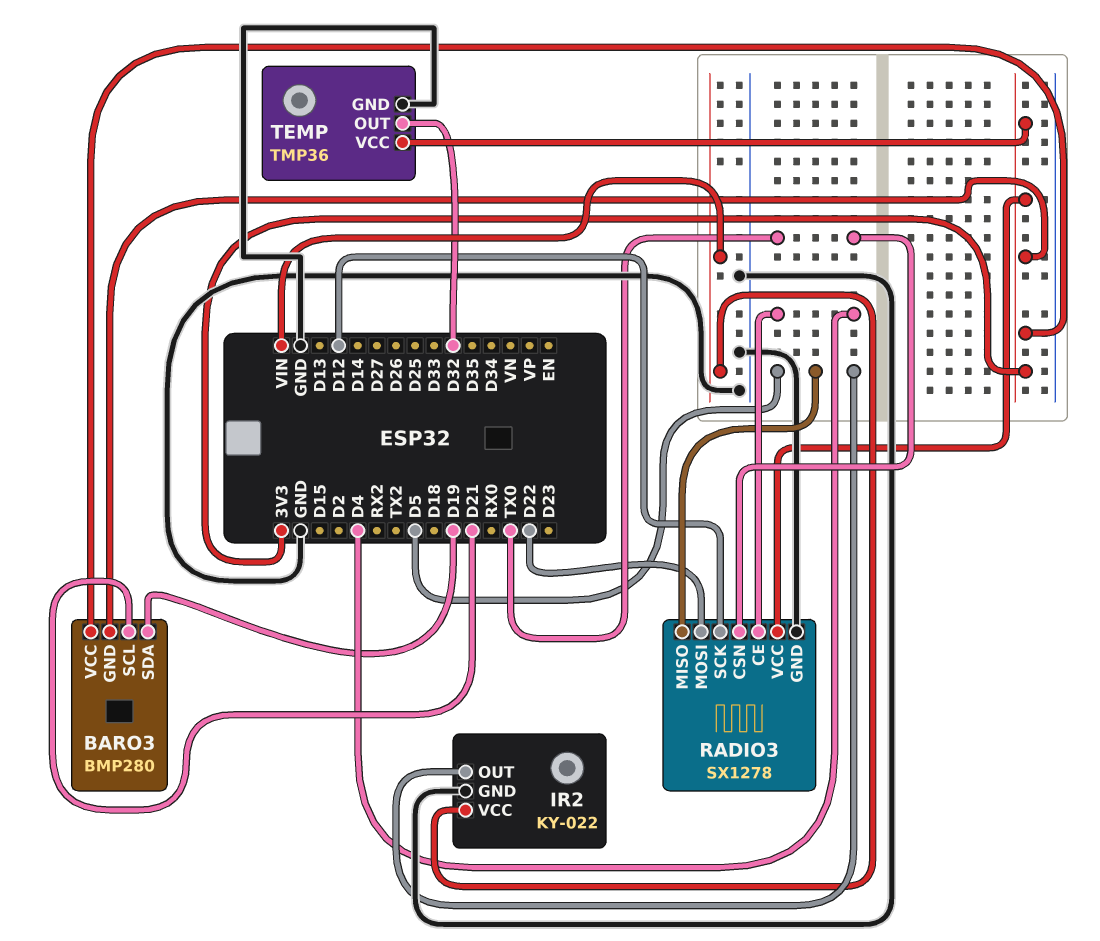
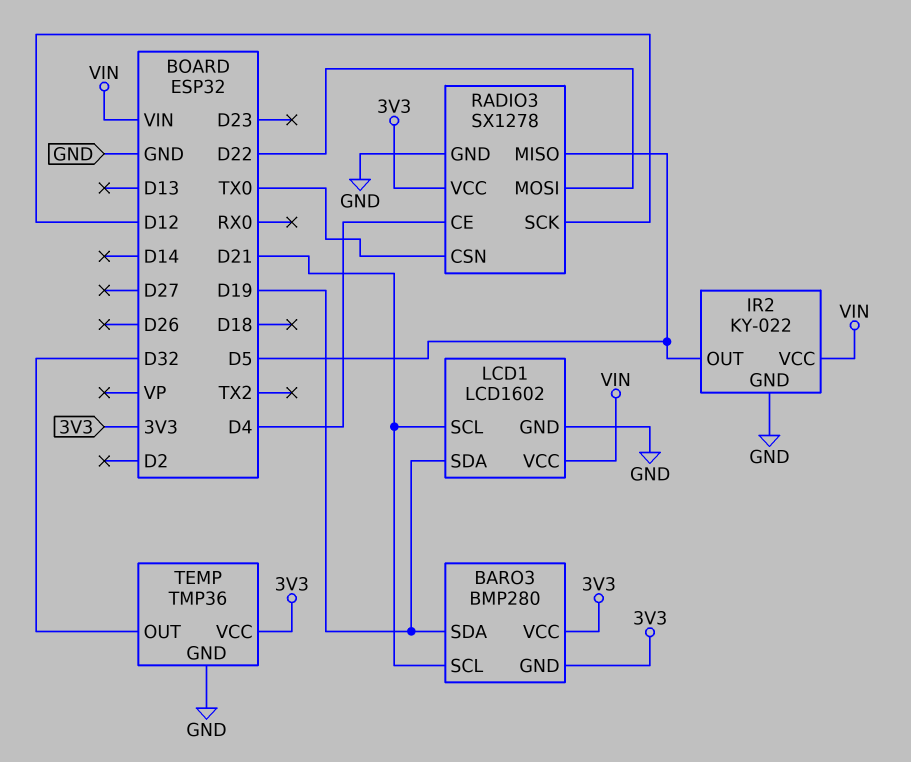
LCD1: none -> LCD1602
LCD1 pin GND: none -> GND
LCD1 pin SCL: none -> D21
LCD1 pin SDA: none -> D19
LCD1 pin VCC: none -> VIN

